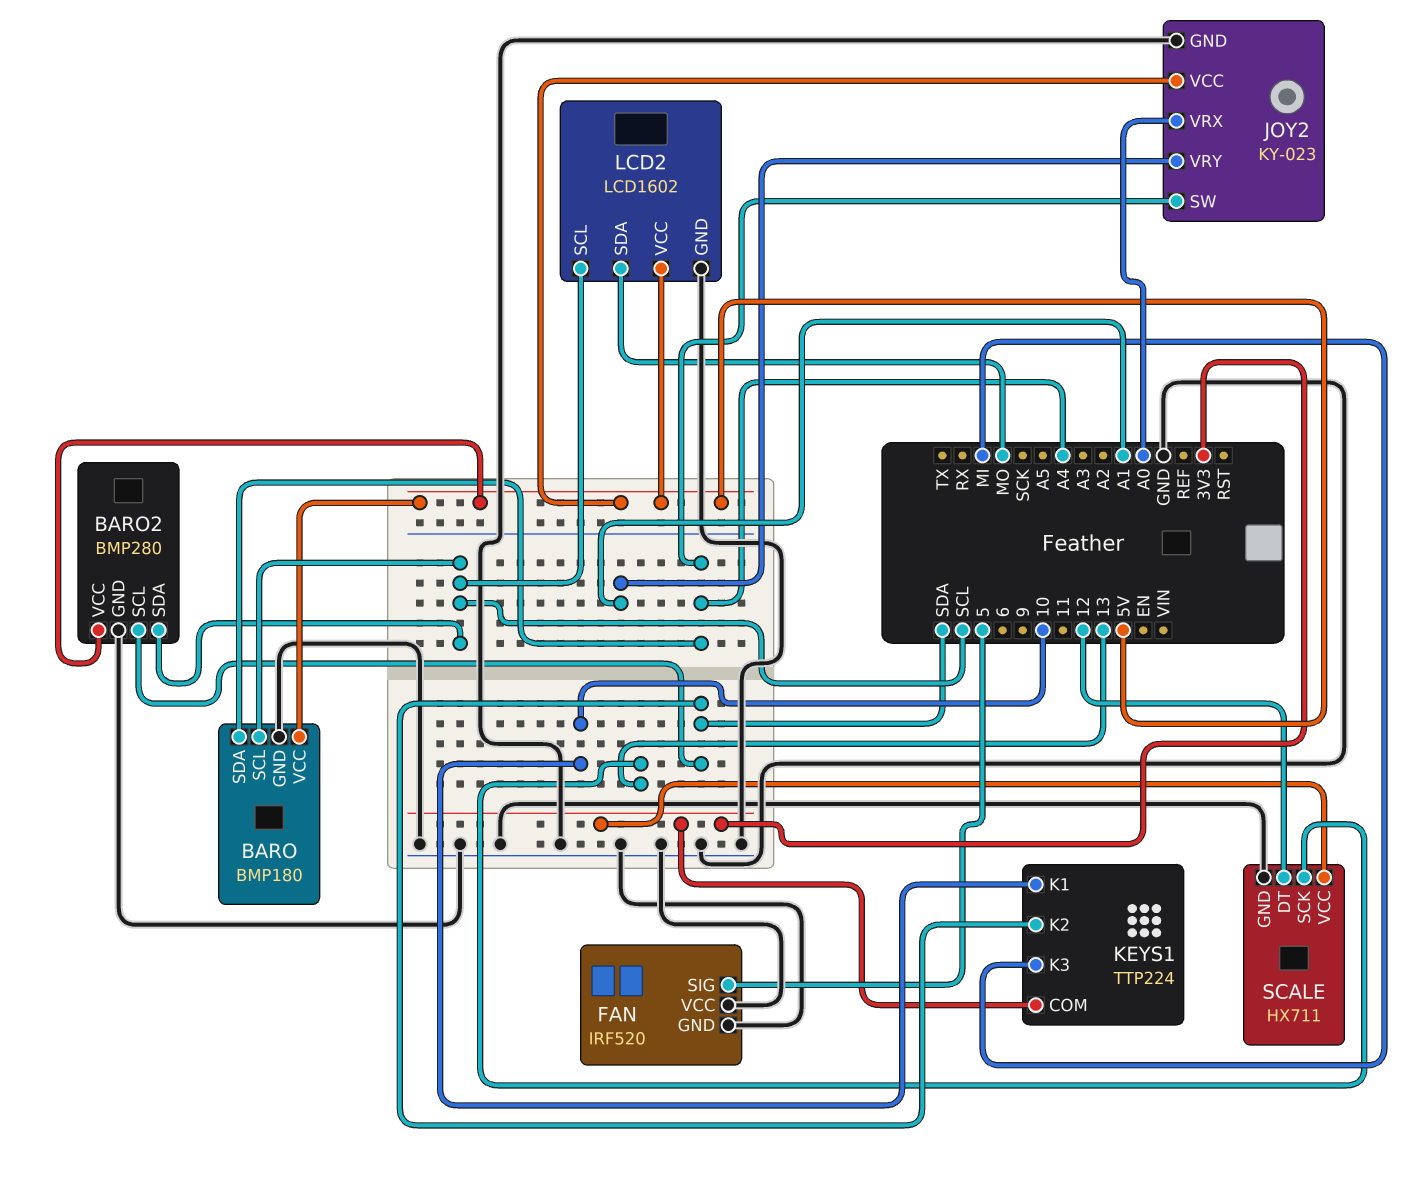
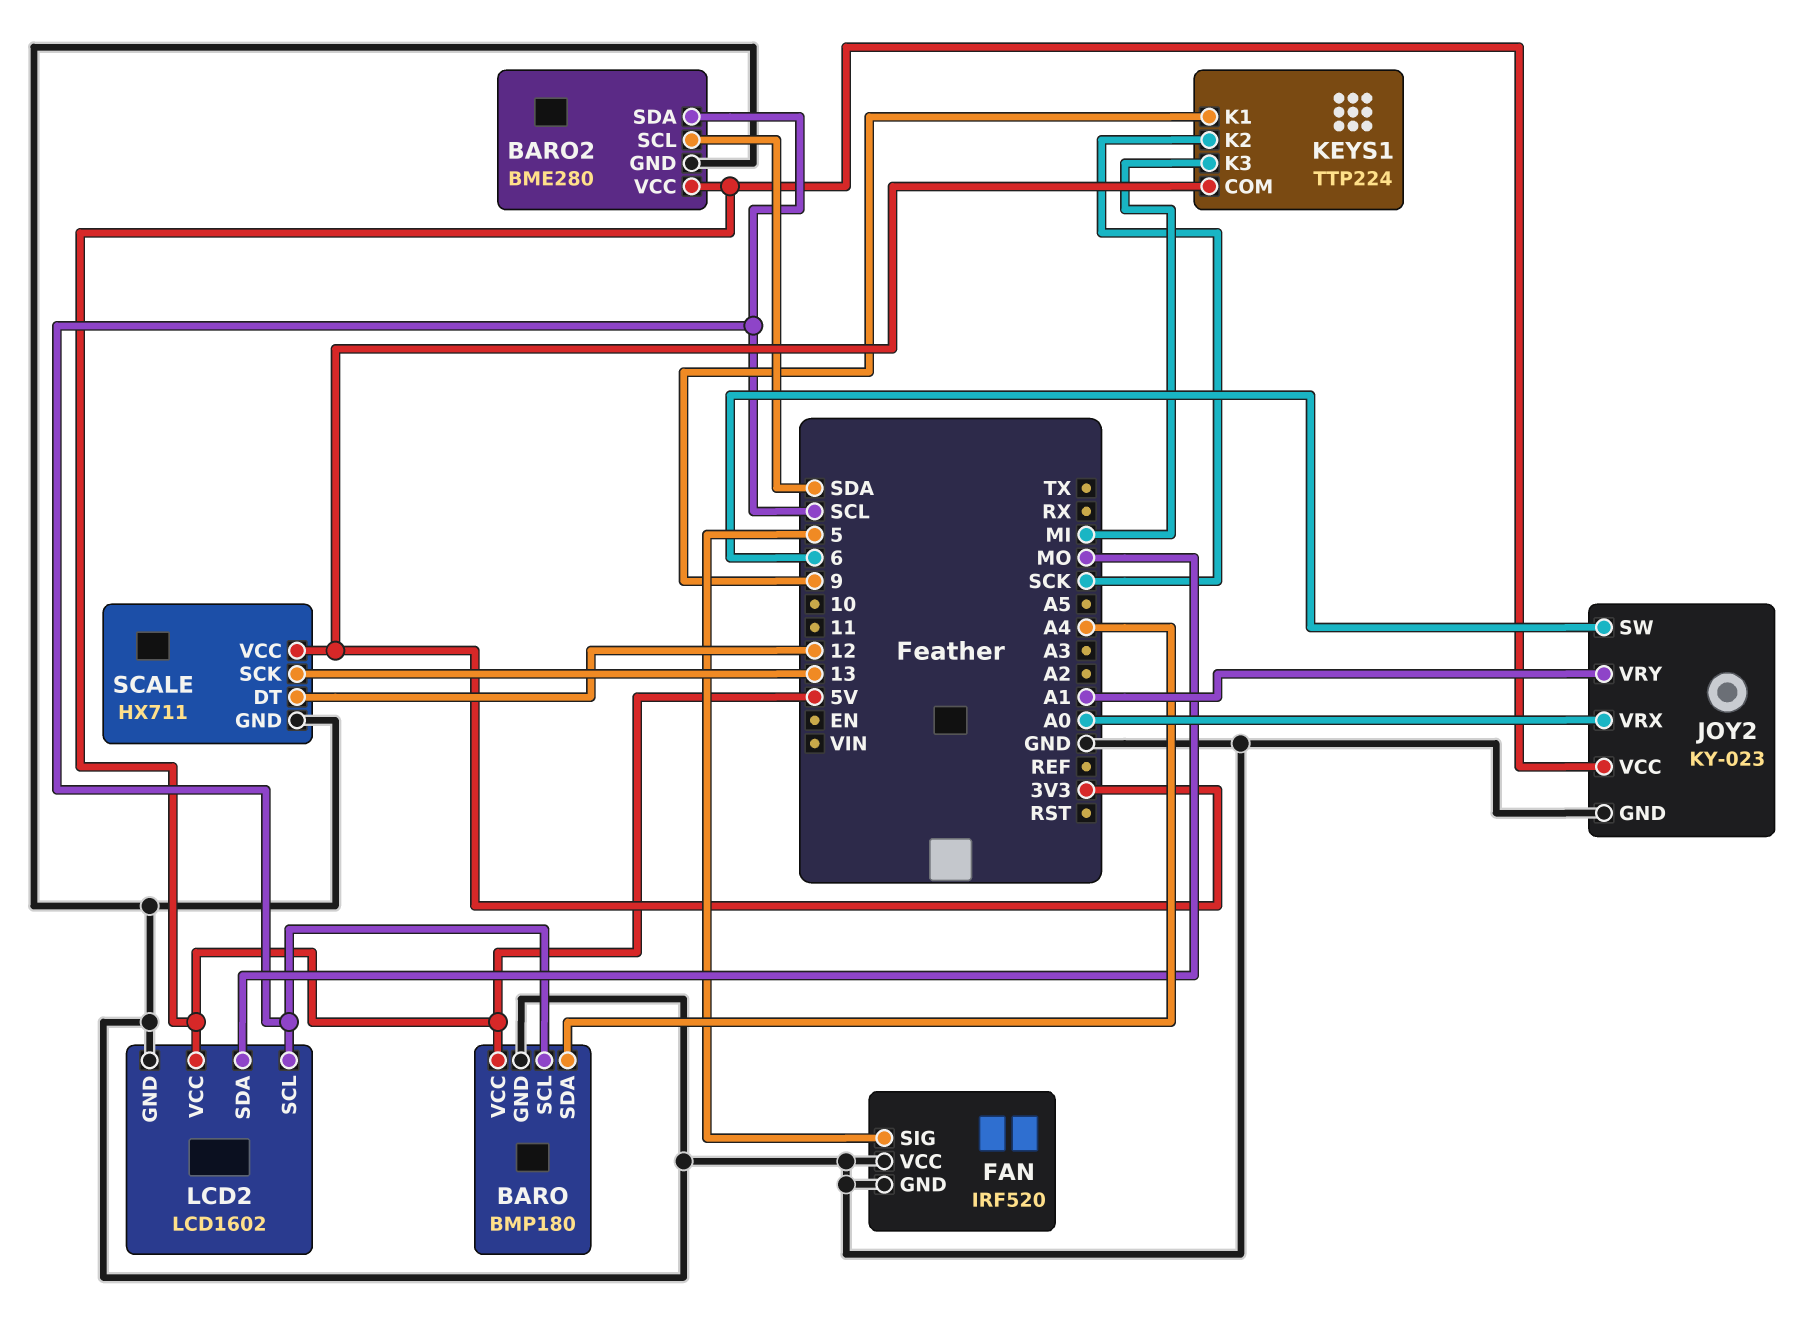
BARO2: BMP280 -> BME280
JOY2 pin SW: A4 -> 6
KEYS1 pin K1: 10 -> 9
KEYS1 pin K2: SDA -> SCK

